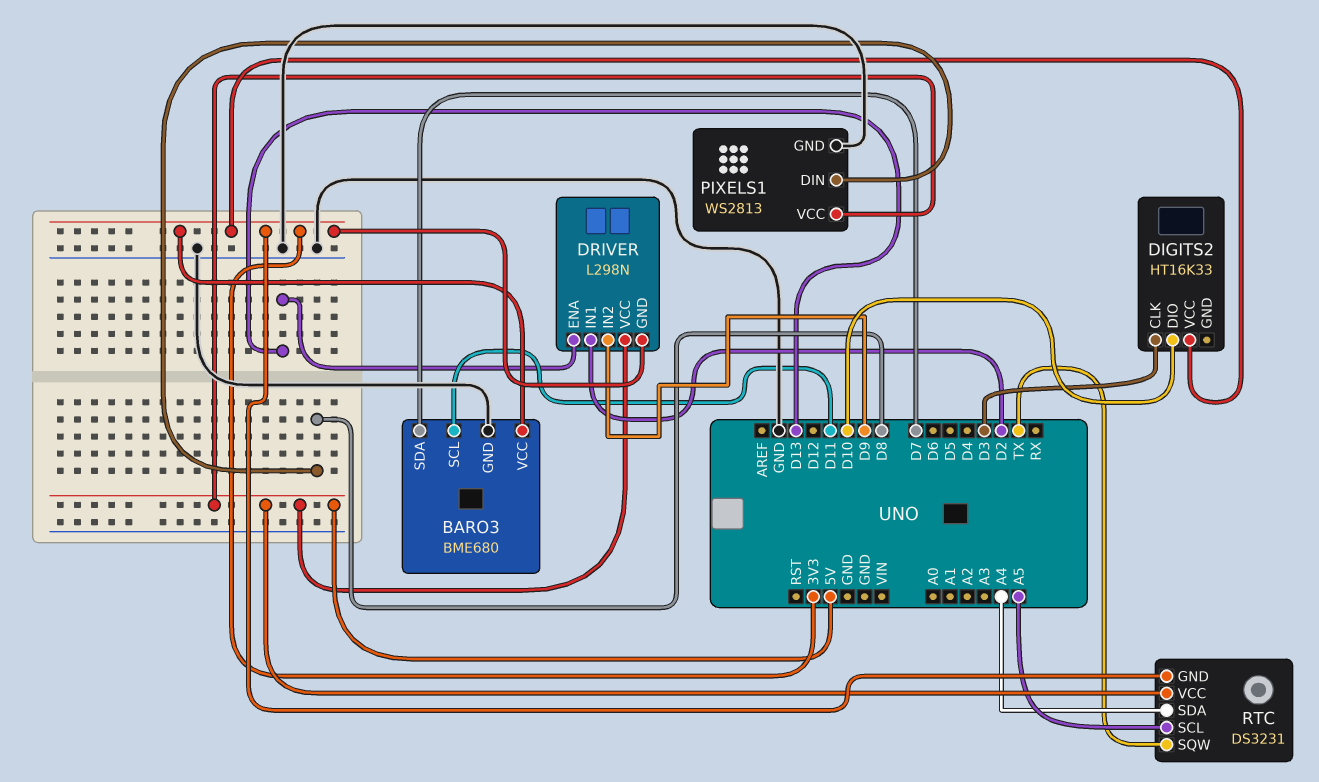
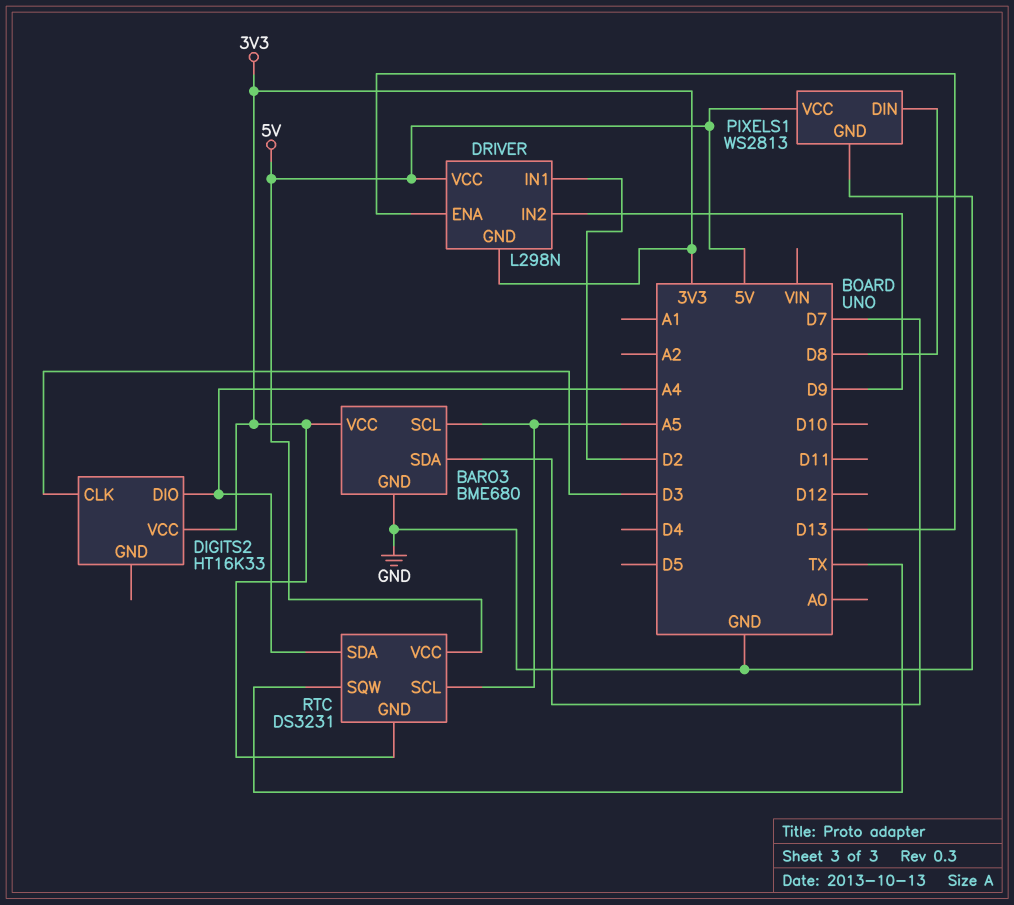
BARO3 pin SCL: D11 -> A5
DIGITS2 pin DIO: D10 -> A4

